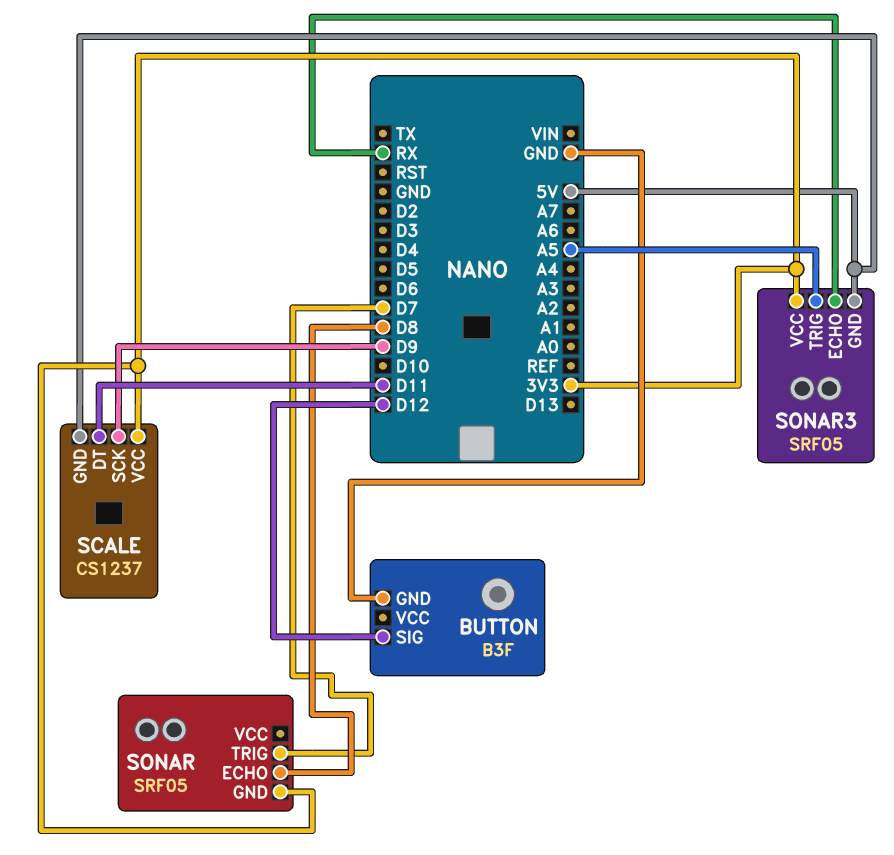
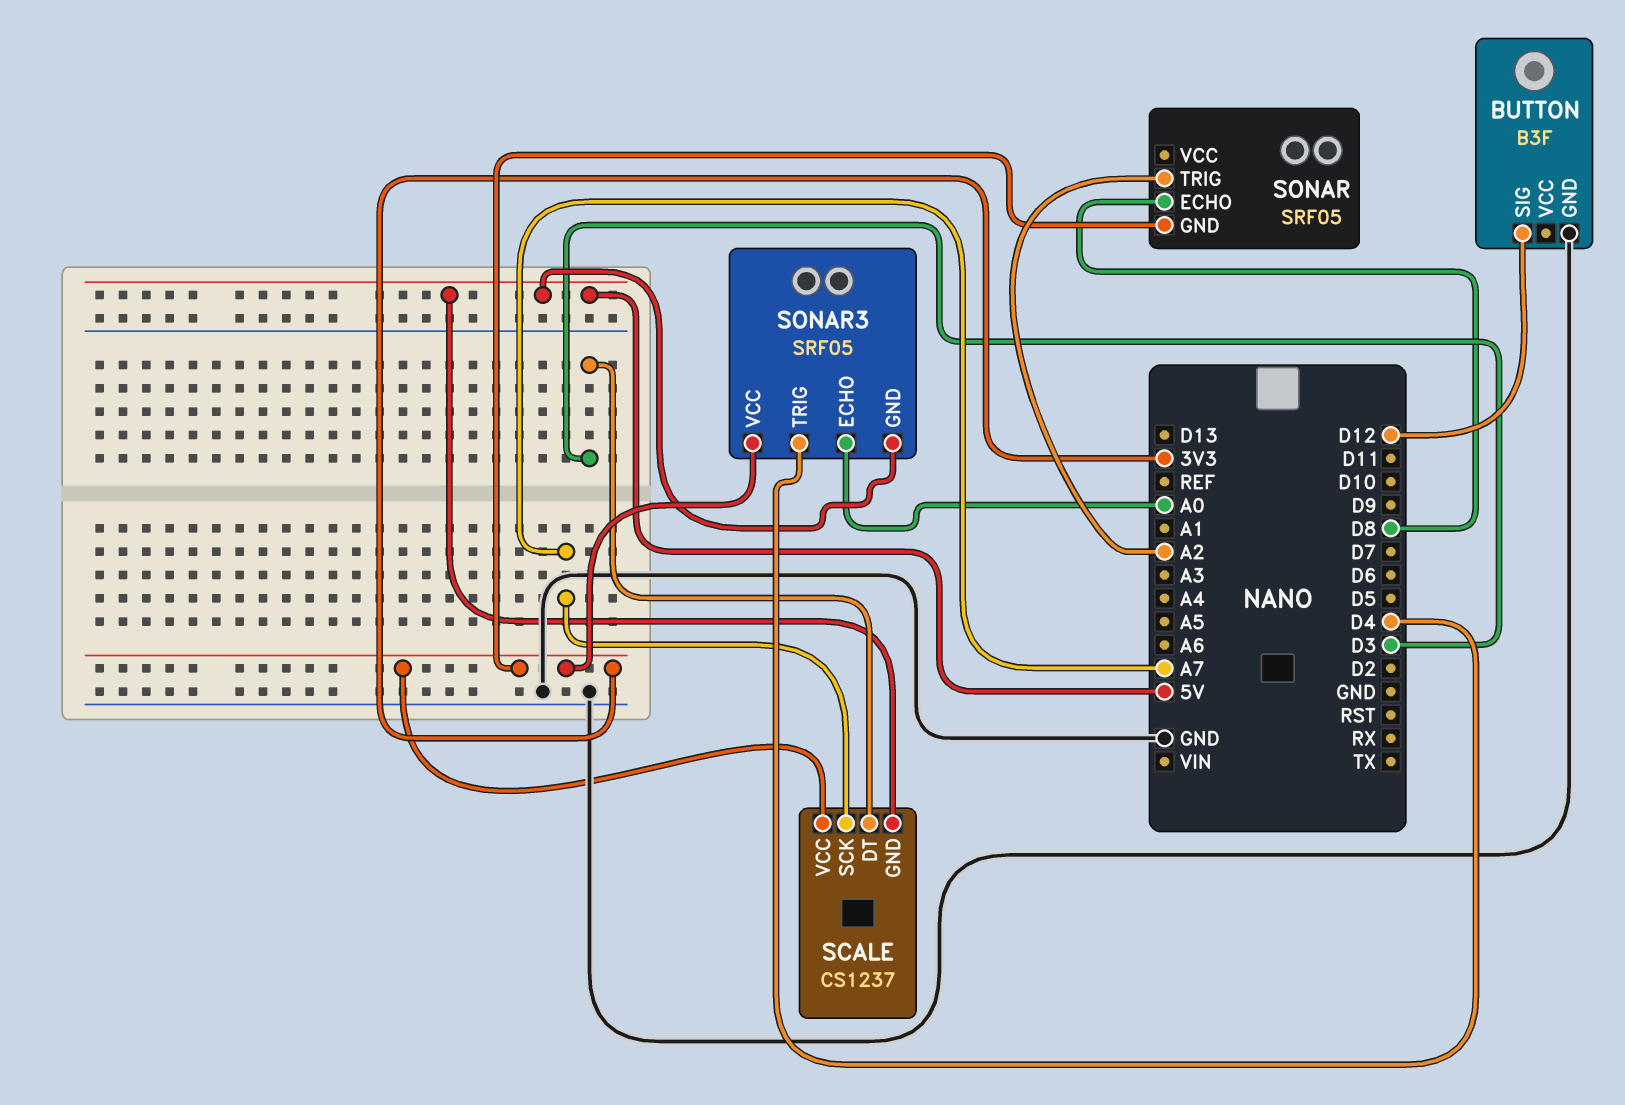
SCALE pin DT: D11 -> D3
SCALE pin SCK: D9 -> A7
SONAR pin TRIG: D7 -> A2
SONAR3 pin ECHO: RX -> A0
SONAR3 pin TRIG: A5 -> D4

